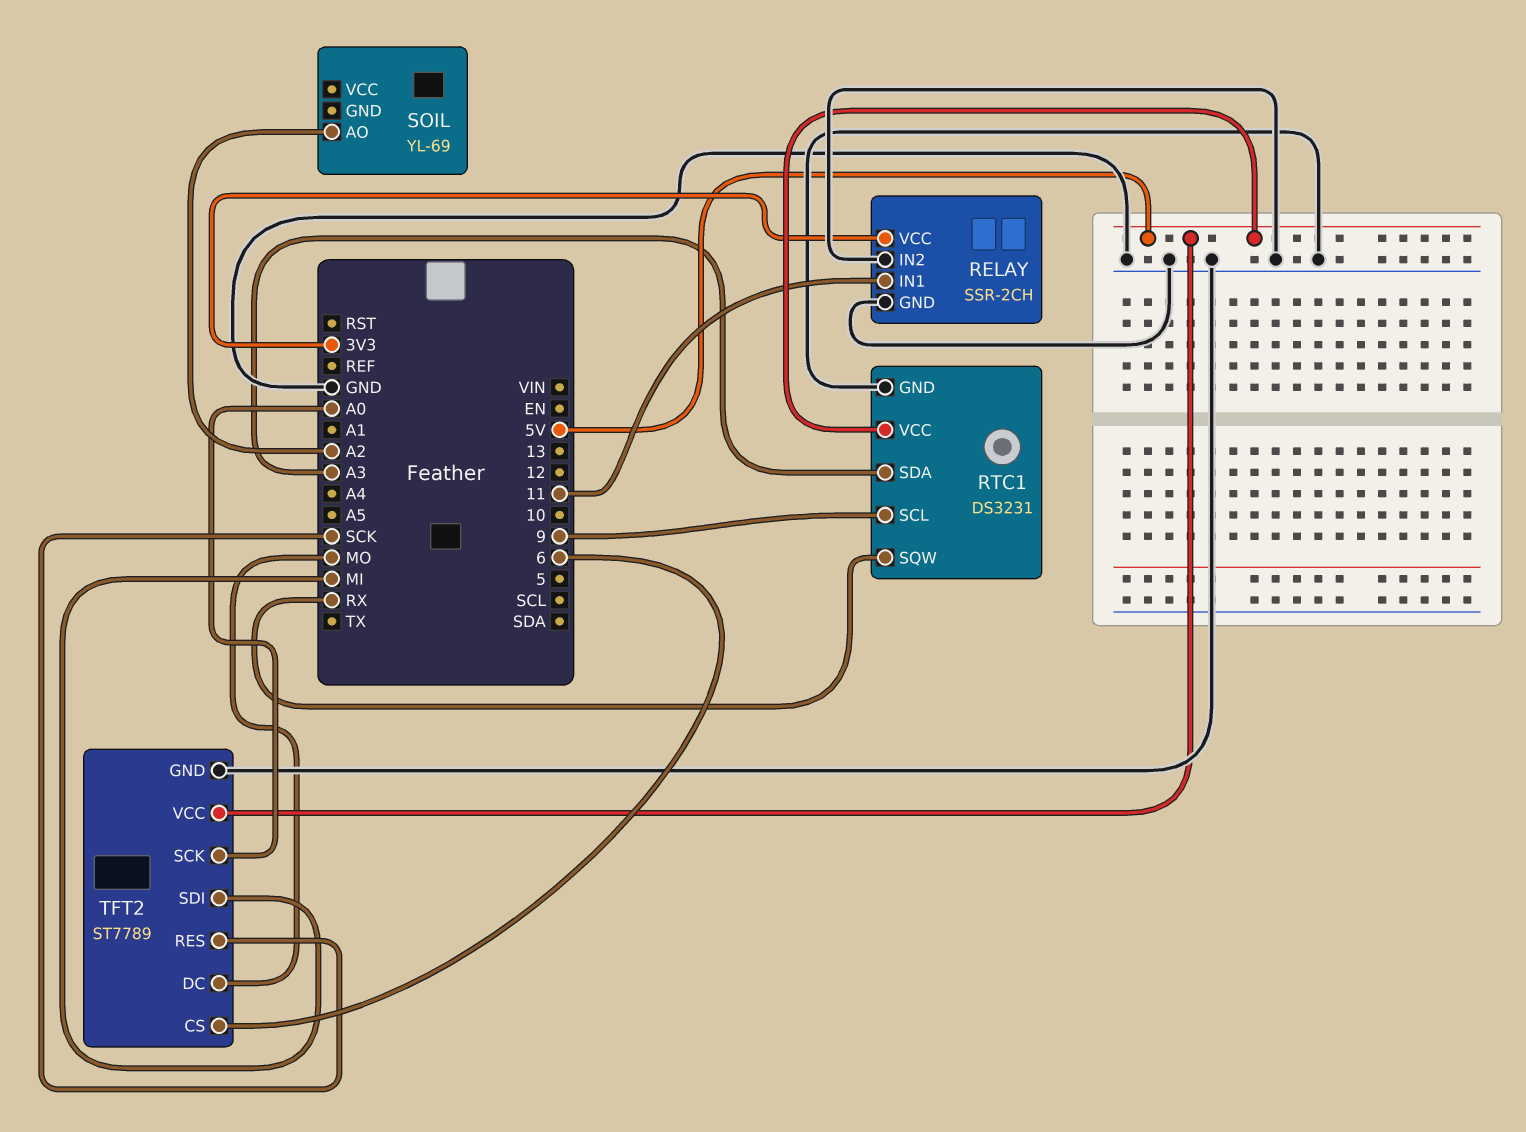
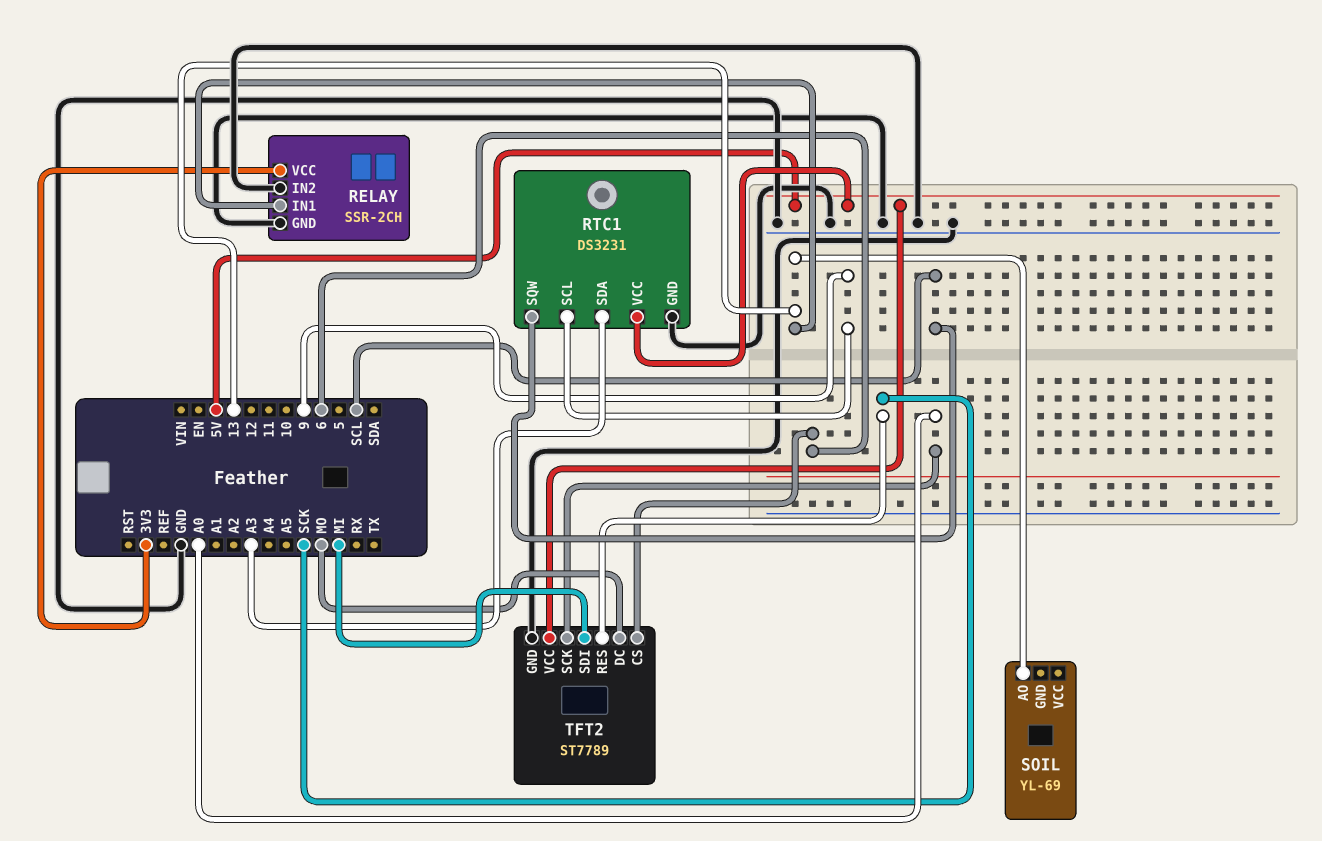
RELAY pin IN1: 11 -> 13
RTC1 pin SQW: RX -> SCL
SOIL pin AO: A2 -> 13

